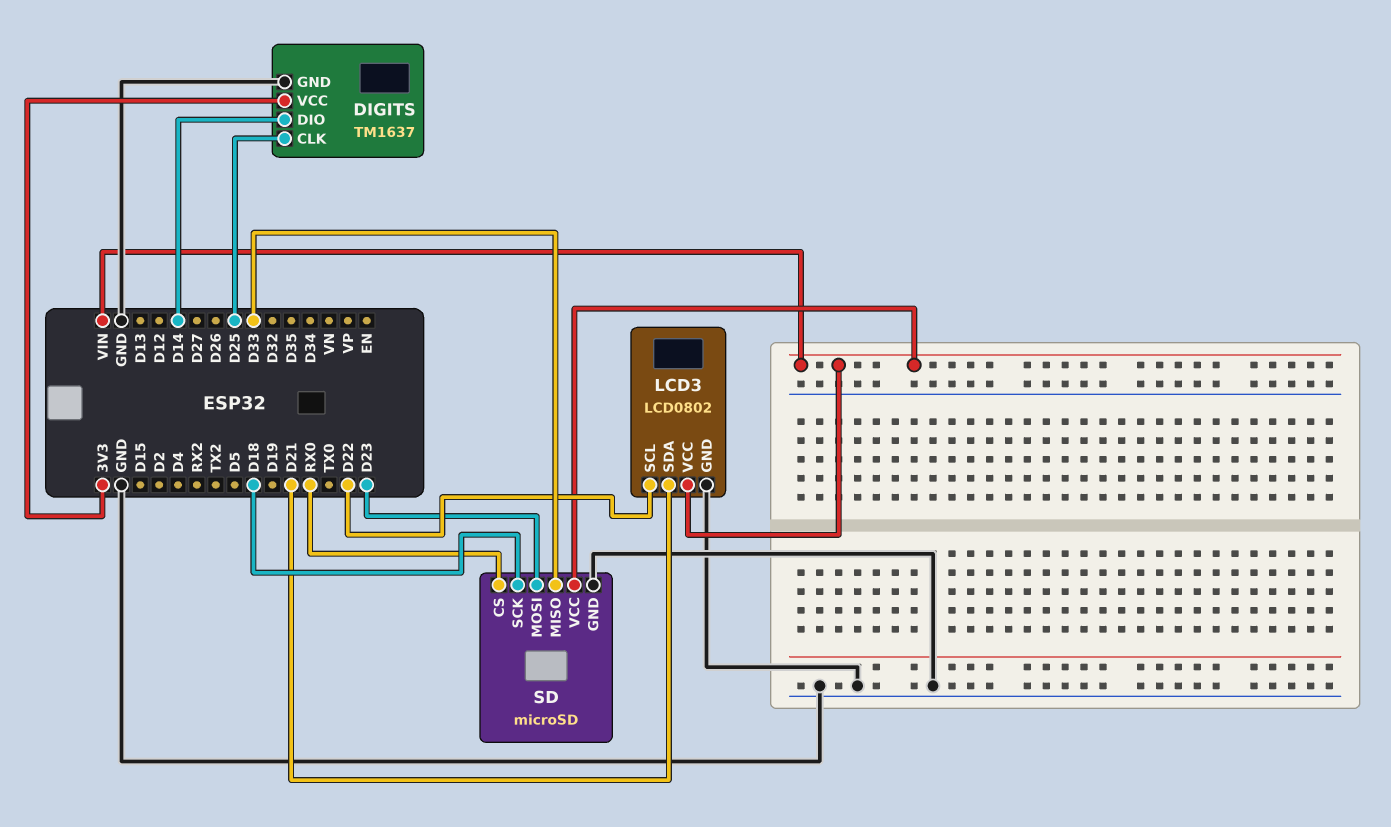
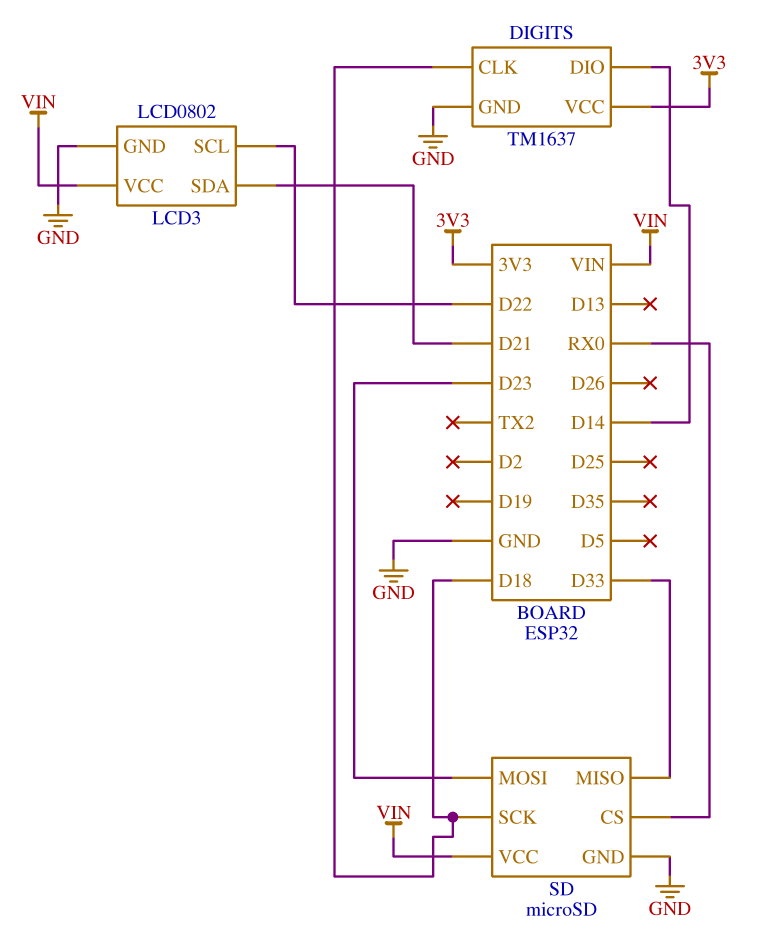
DIGITS pin CLK: D25 -> D18

